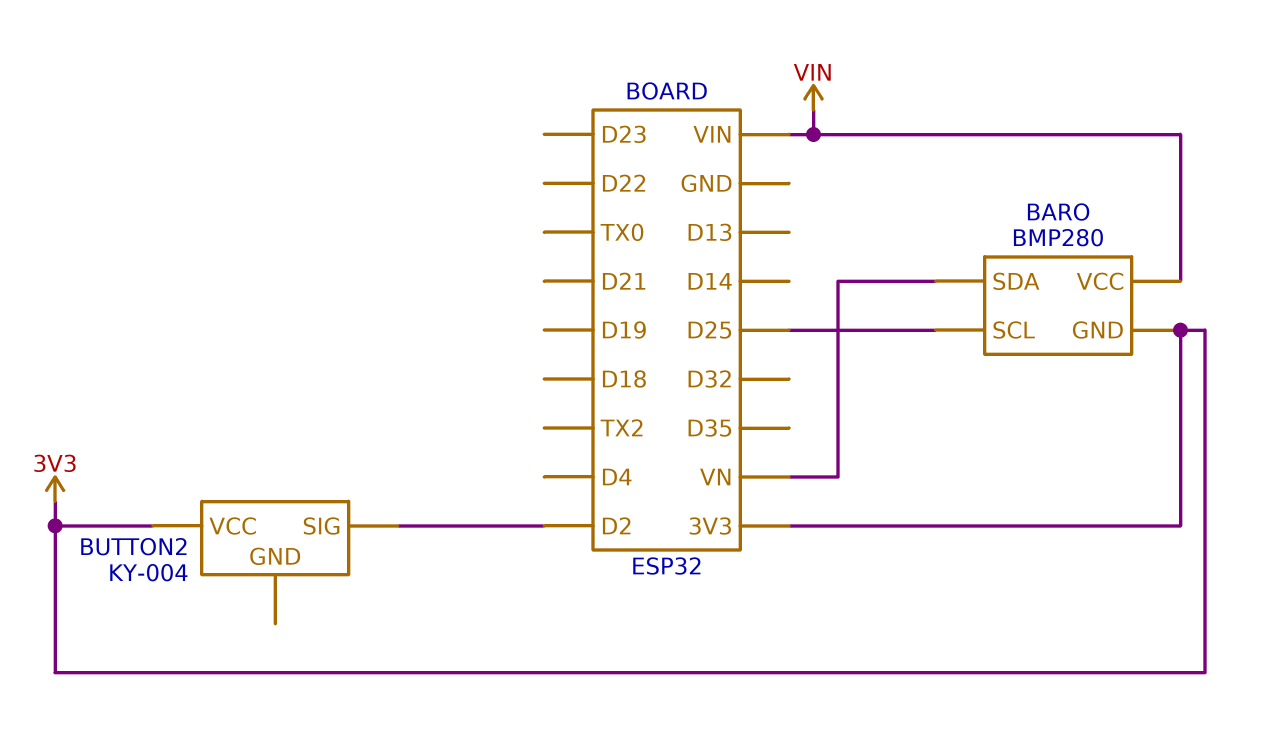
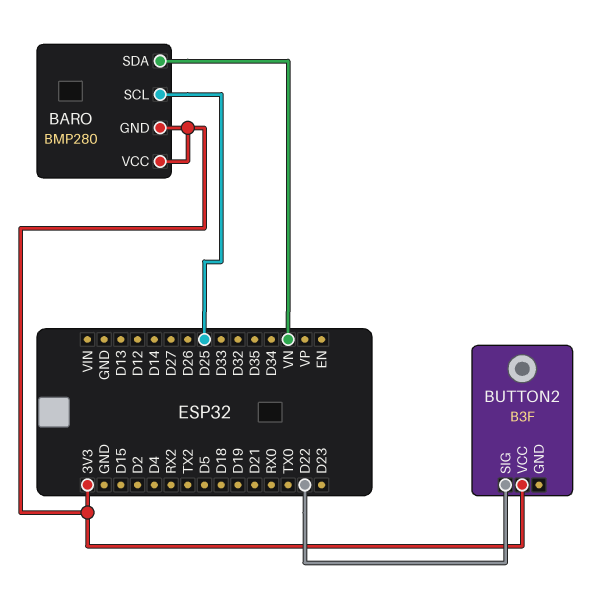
BARO pin VCC: VIN -> 3V3
BUTTON2: KY-004 -> B3F
BUTTON2 pin SIG: D2 -> D22

